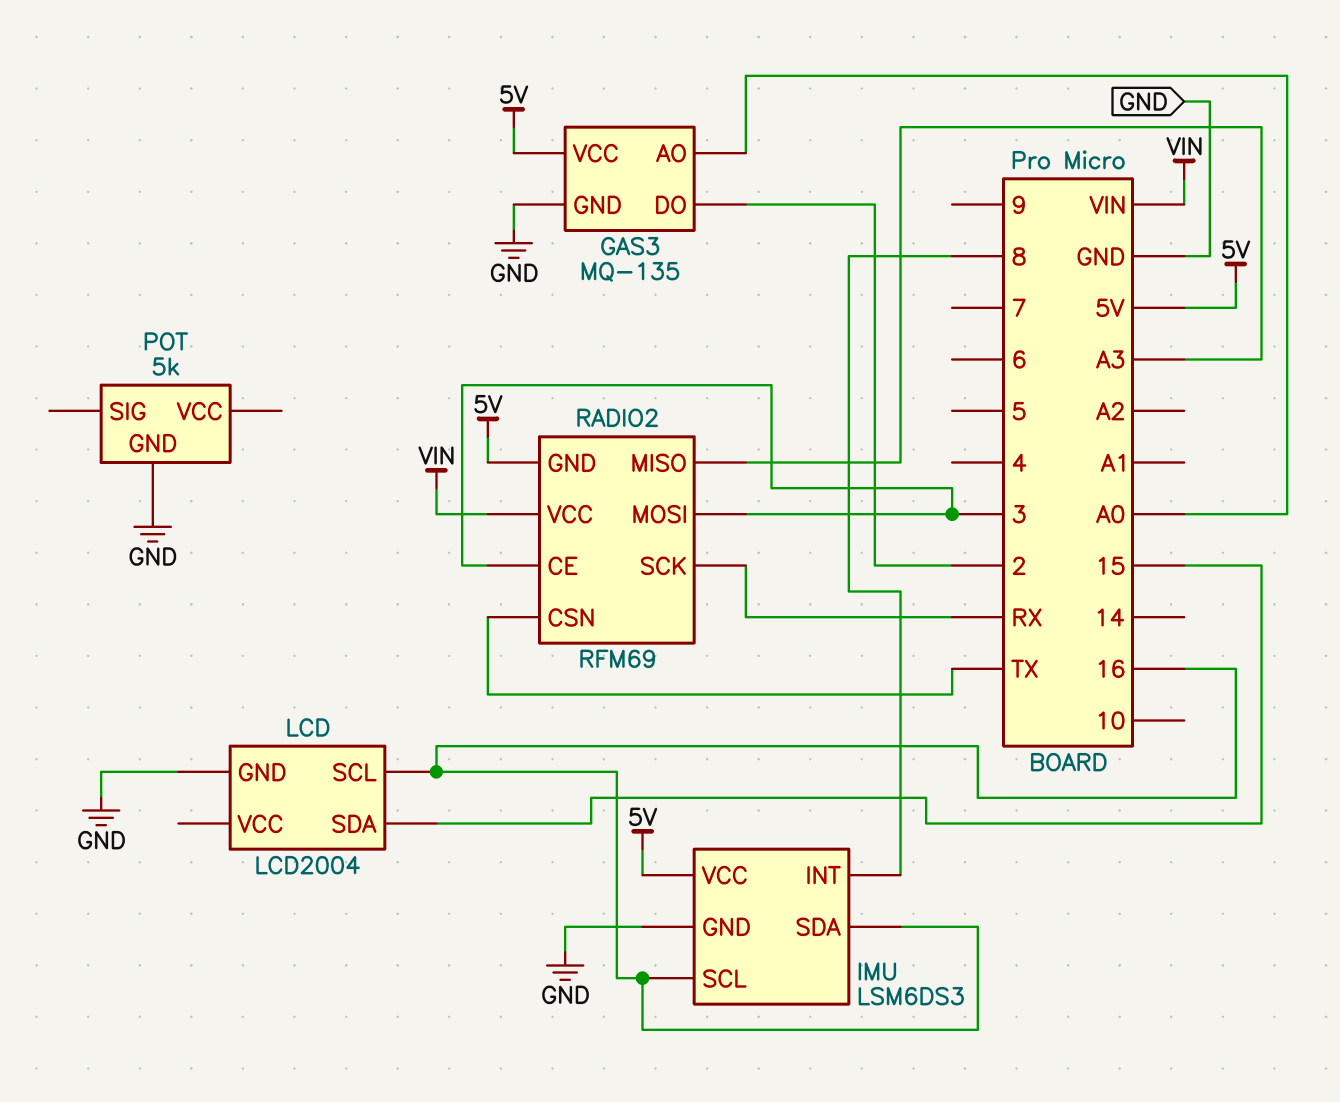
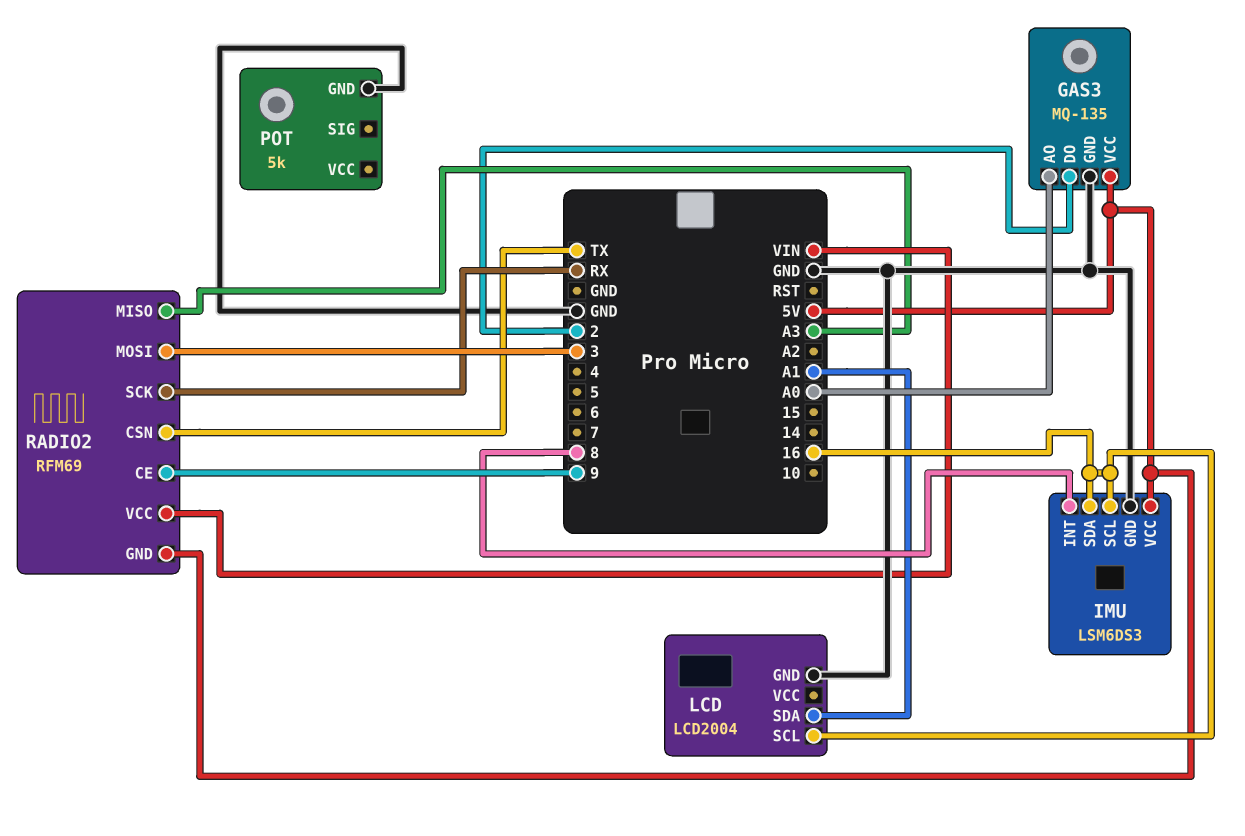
LCD pin SDA: 15 -> A1
RADIO2 pin CE: 3 -> 9

